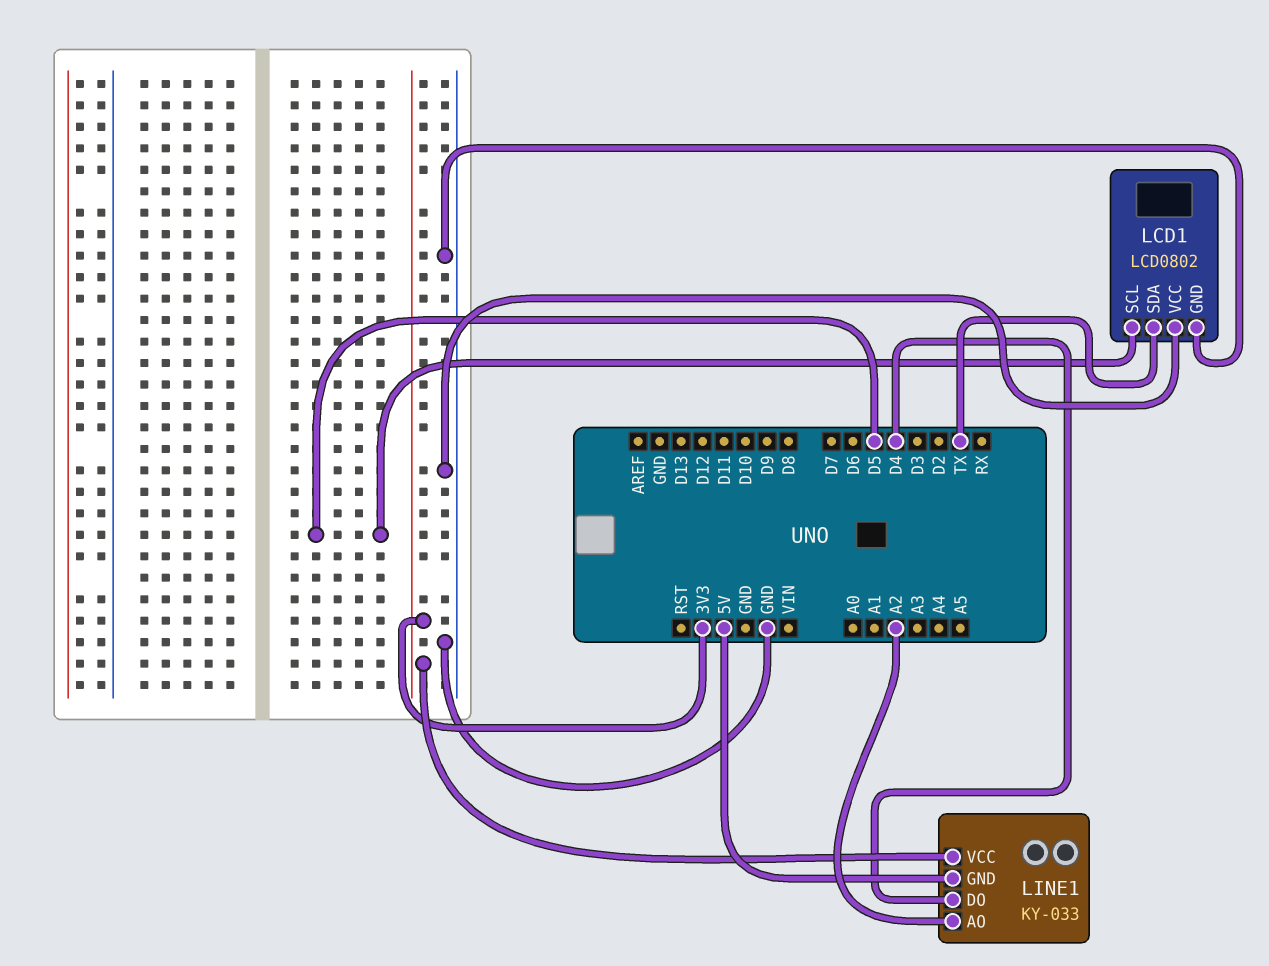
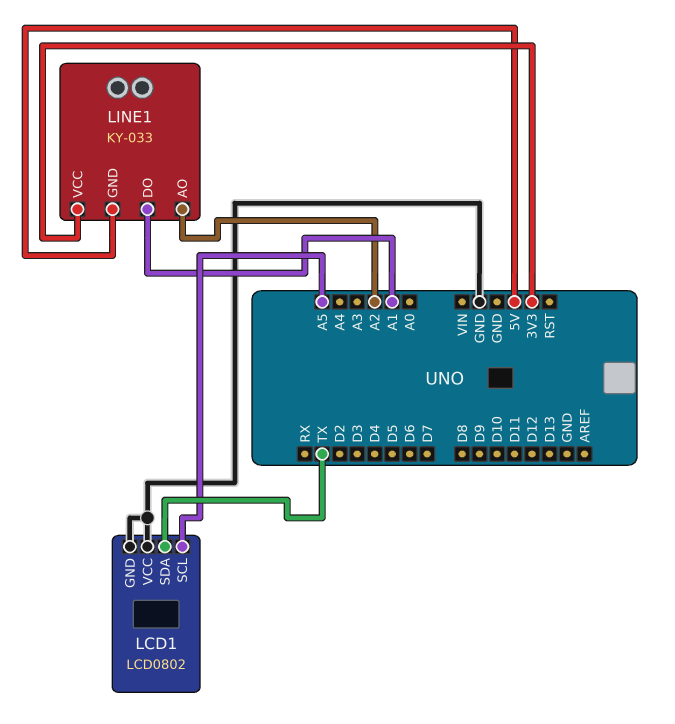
LCD1 pin SCL: D5 -> A5
LINE1 pin DO: D4 -> A1

